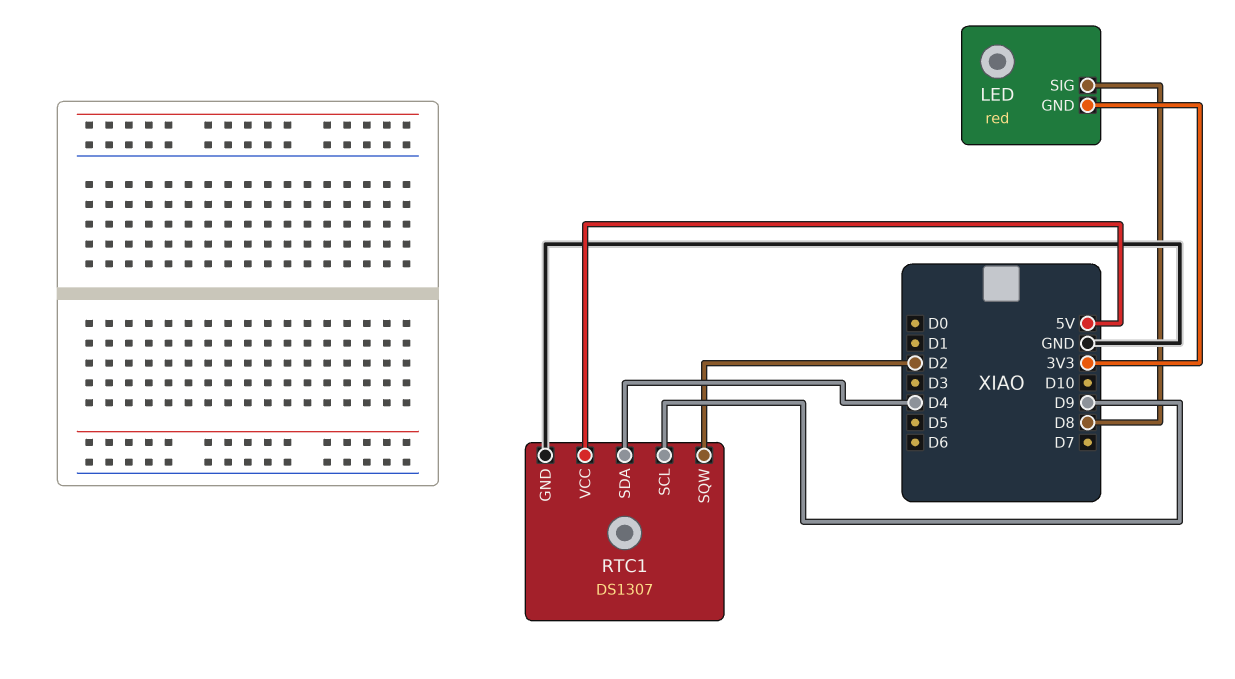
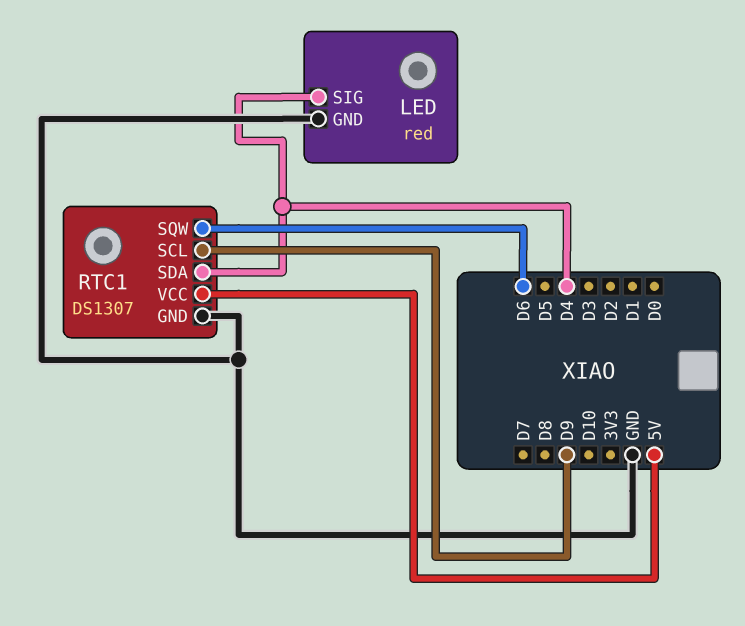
LED pin GND: 3V3 -> GND
LED pin SIG: D8 -> D4
RTC1 pin SQW: D2 -> D6

